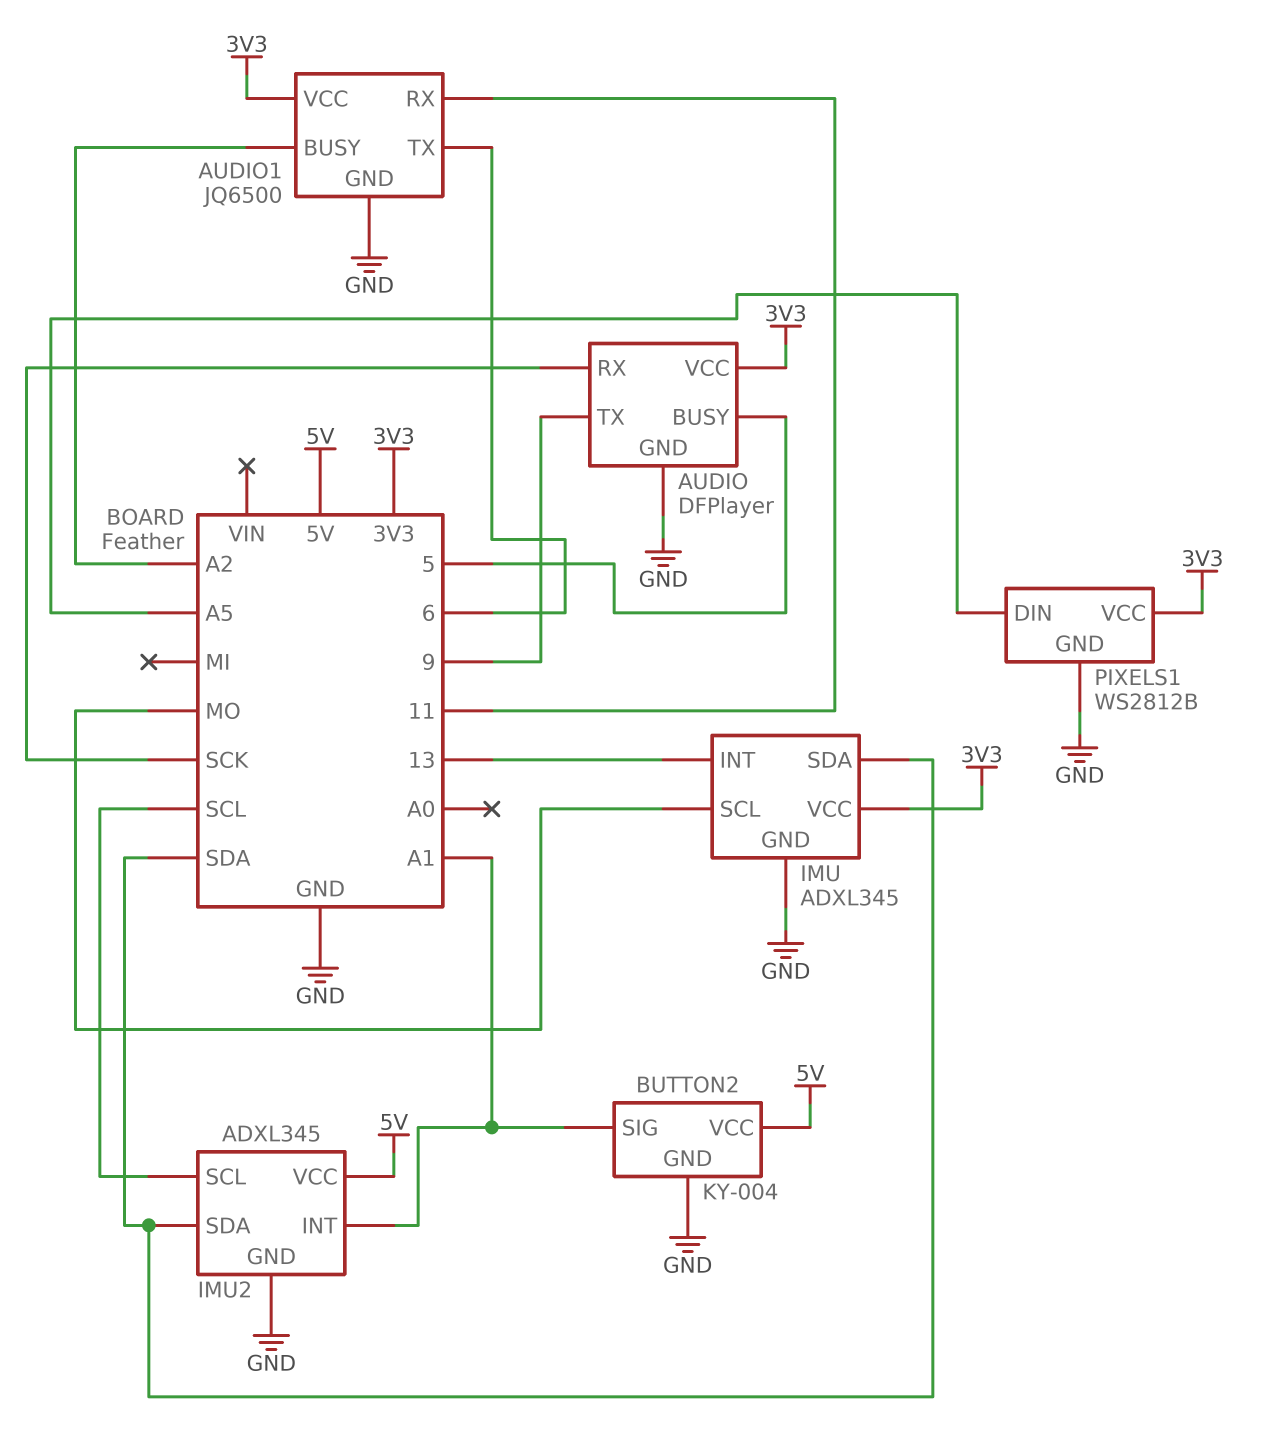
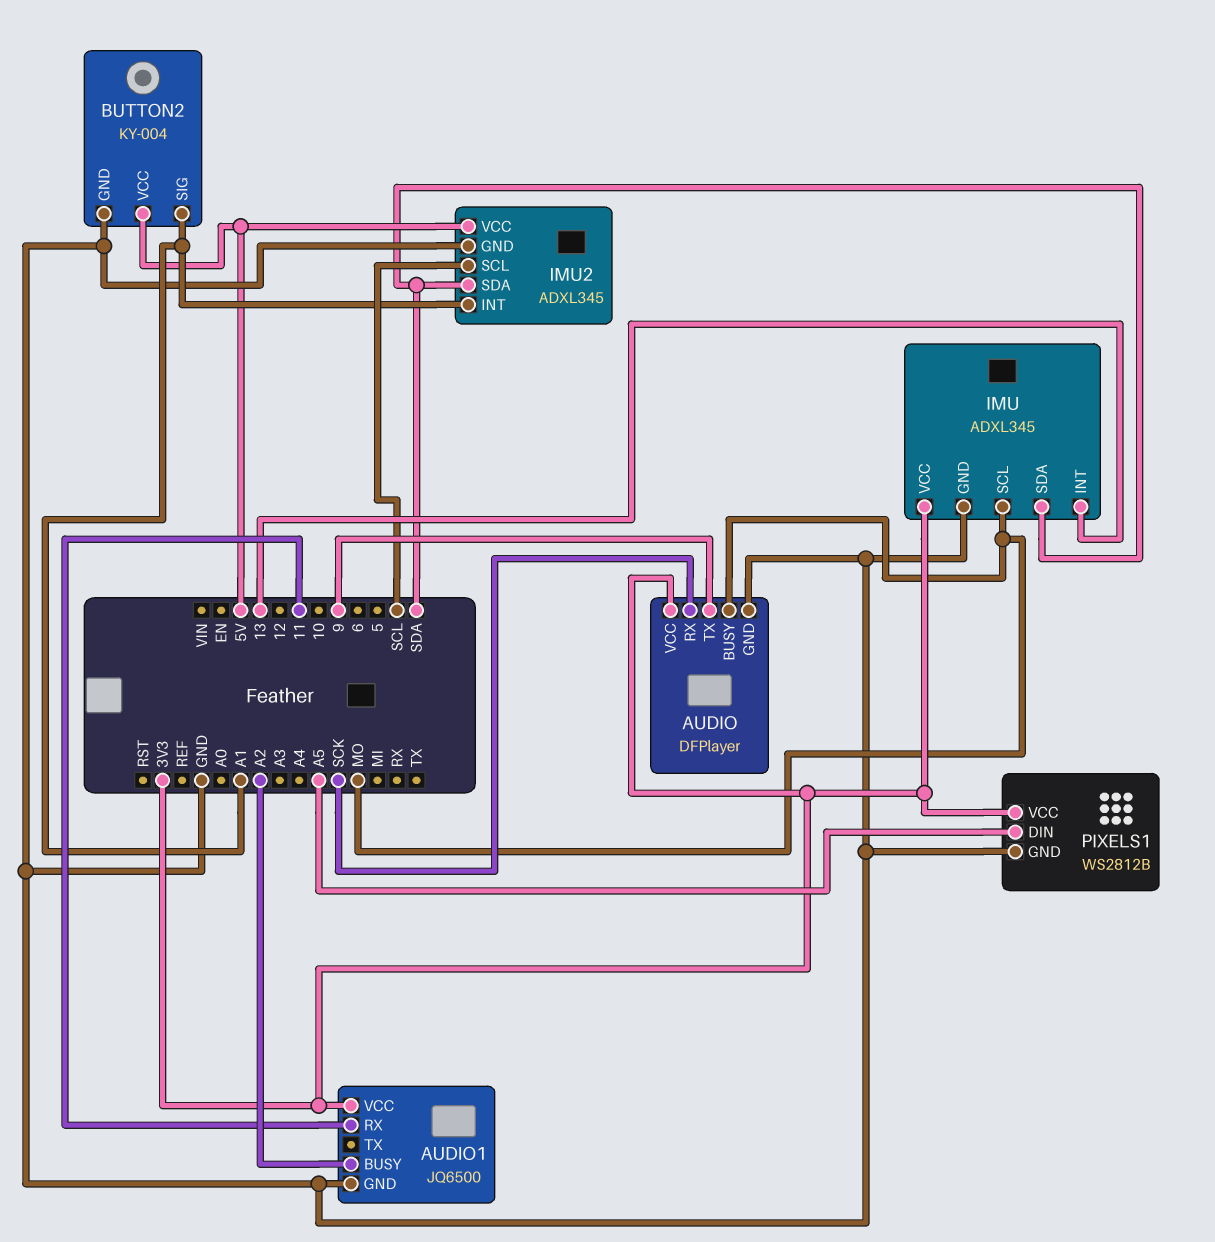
AUDIO pin BUSY: 5 -> MO
AUDIO1 pin TX: 6 -> none

